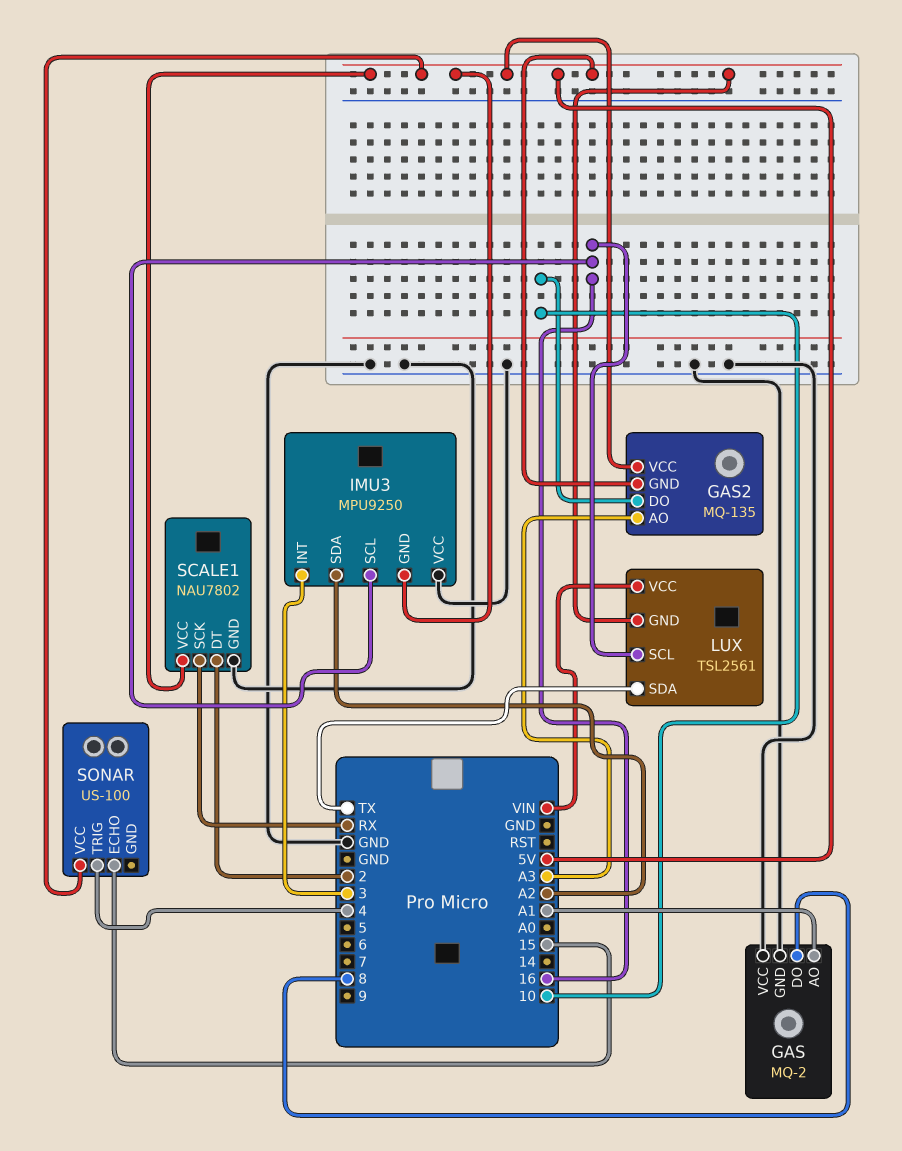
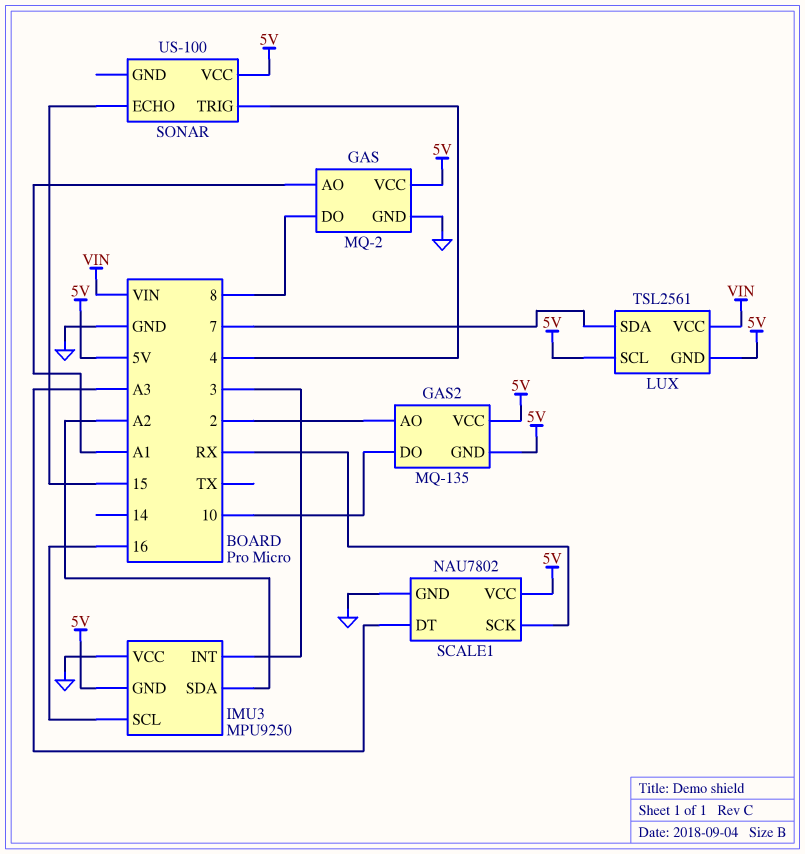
GAS pin VCC: GND -> 5V
GAS2 pin AO: A3 -> 2
LUX pin SCL: 16 -> 5V
LUX pin SDA: TX -> 7
SCALE1 pin DT: 2 -> A3

